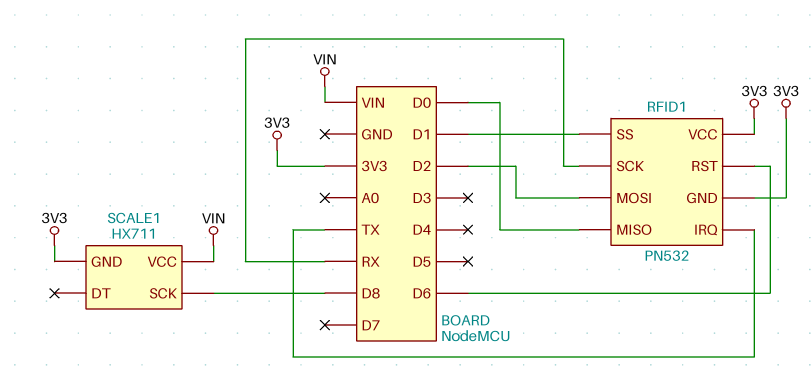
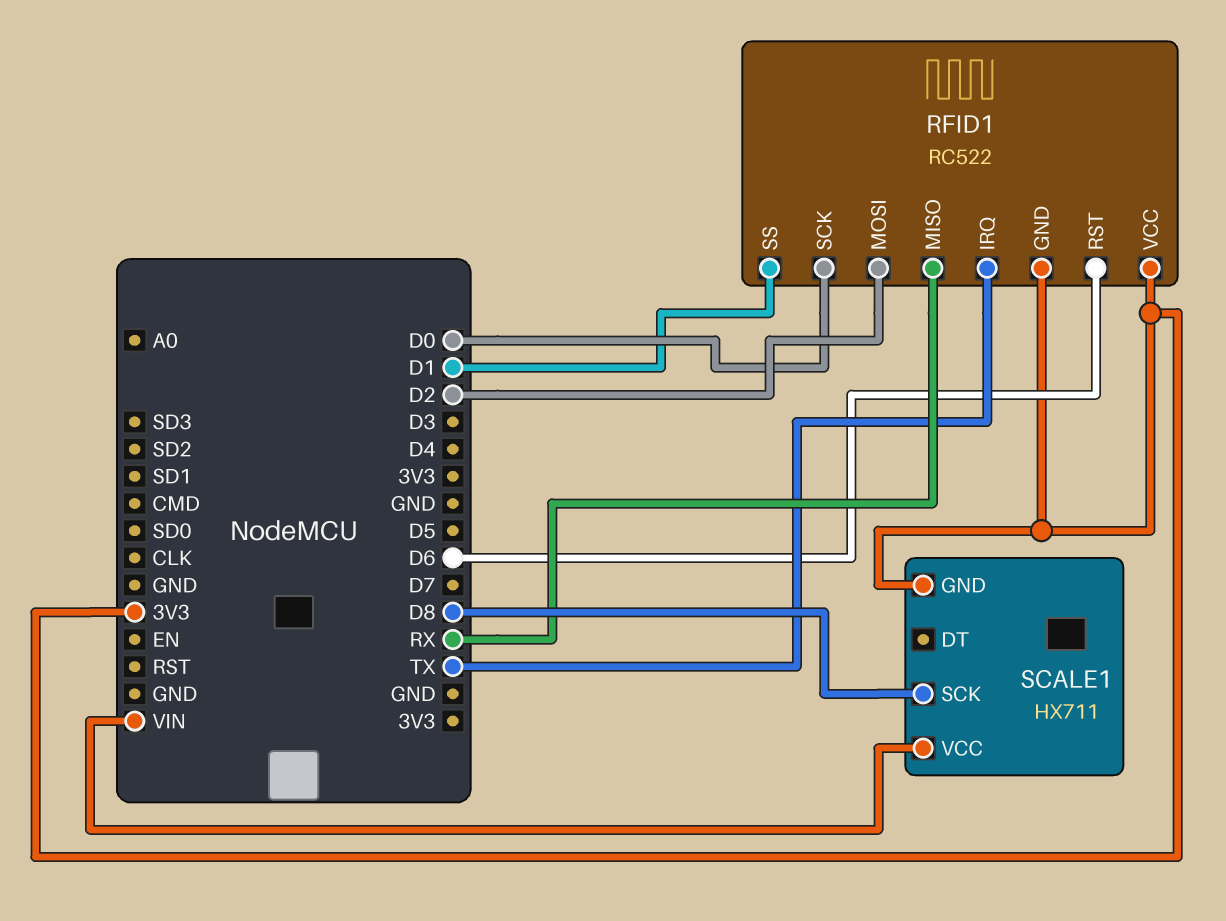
RFID1: PN532 -> RC522
RFID1 pin MISO: D0 -> RX
RFID1 pin SCK: RX -> D0

